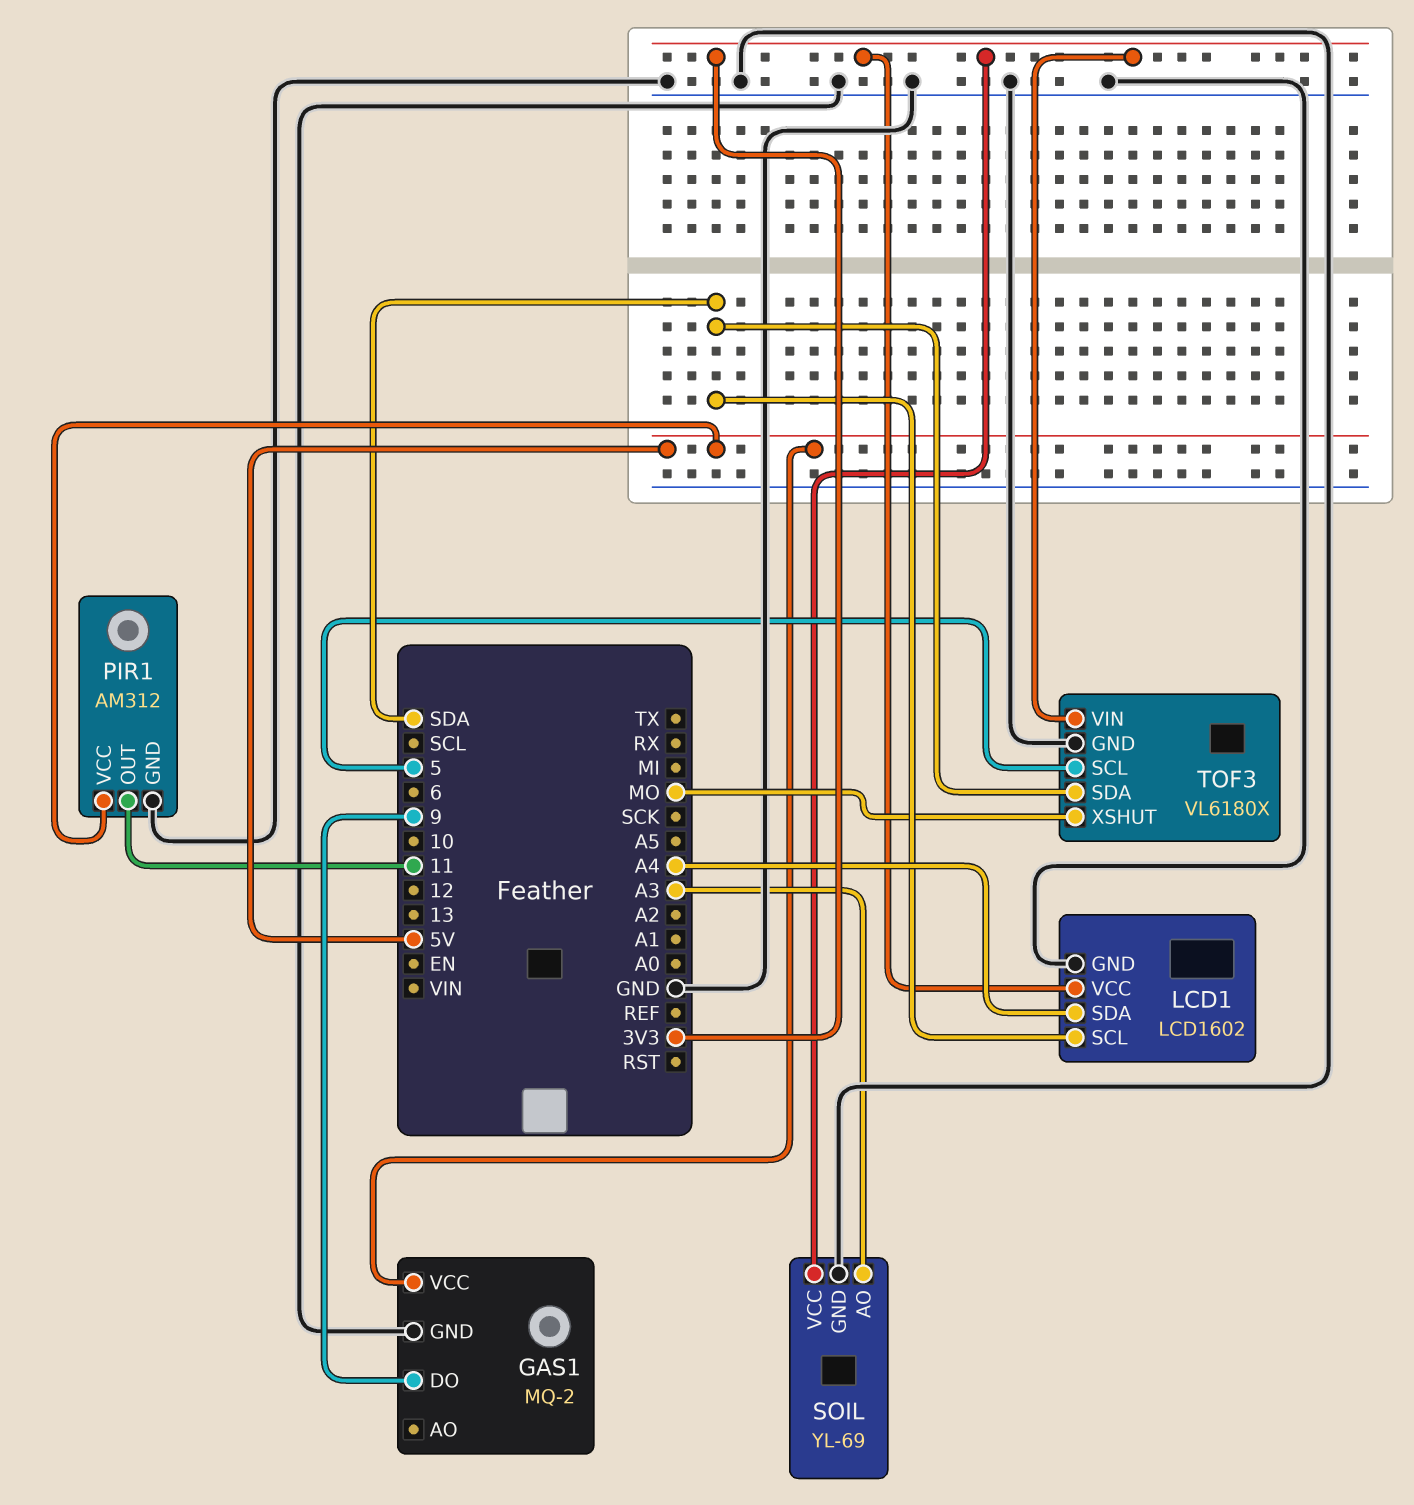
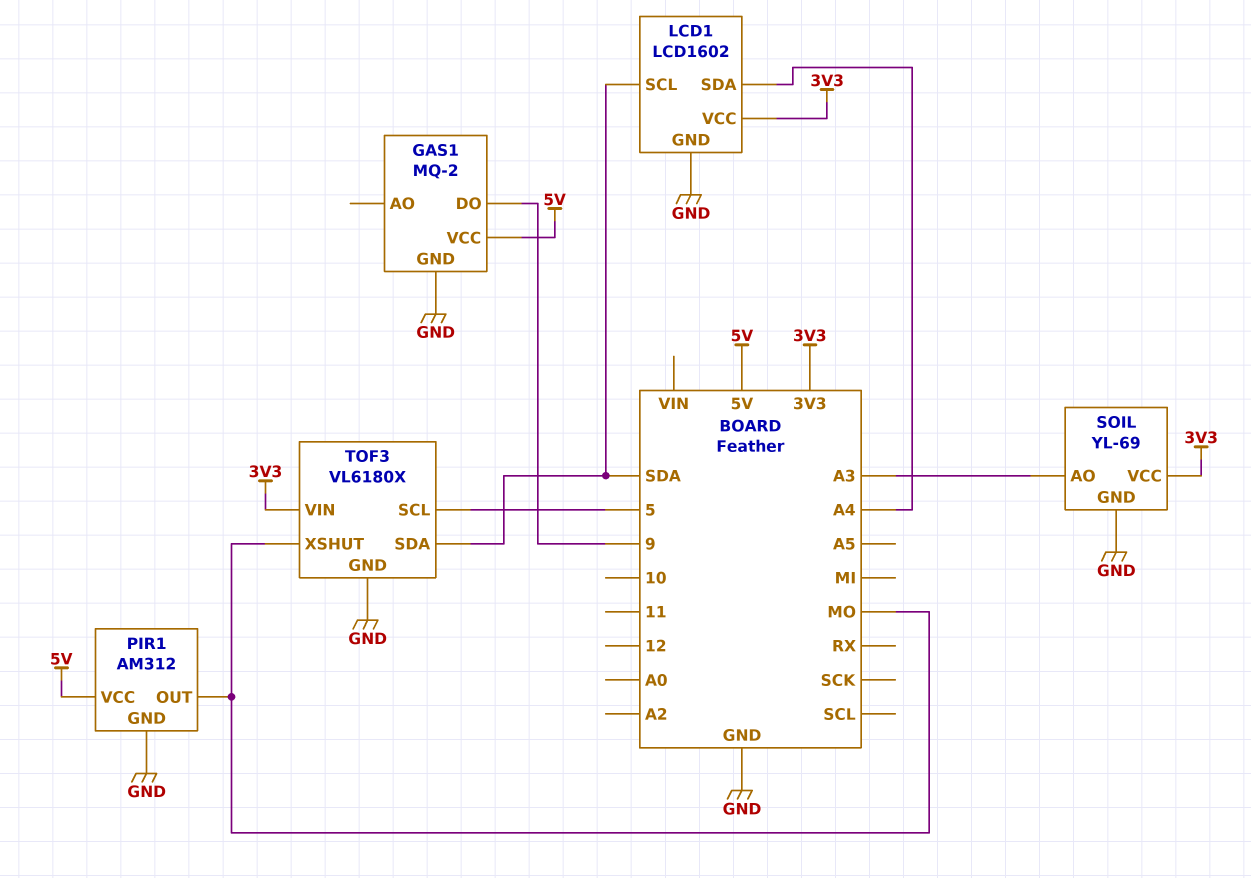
PIR1 pin OUT: 11 -> MO

